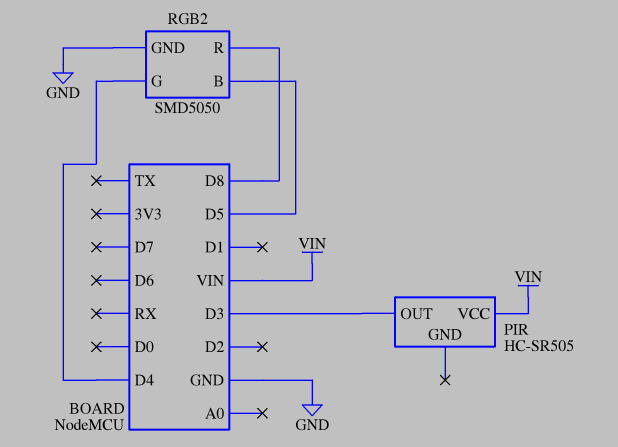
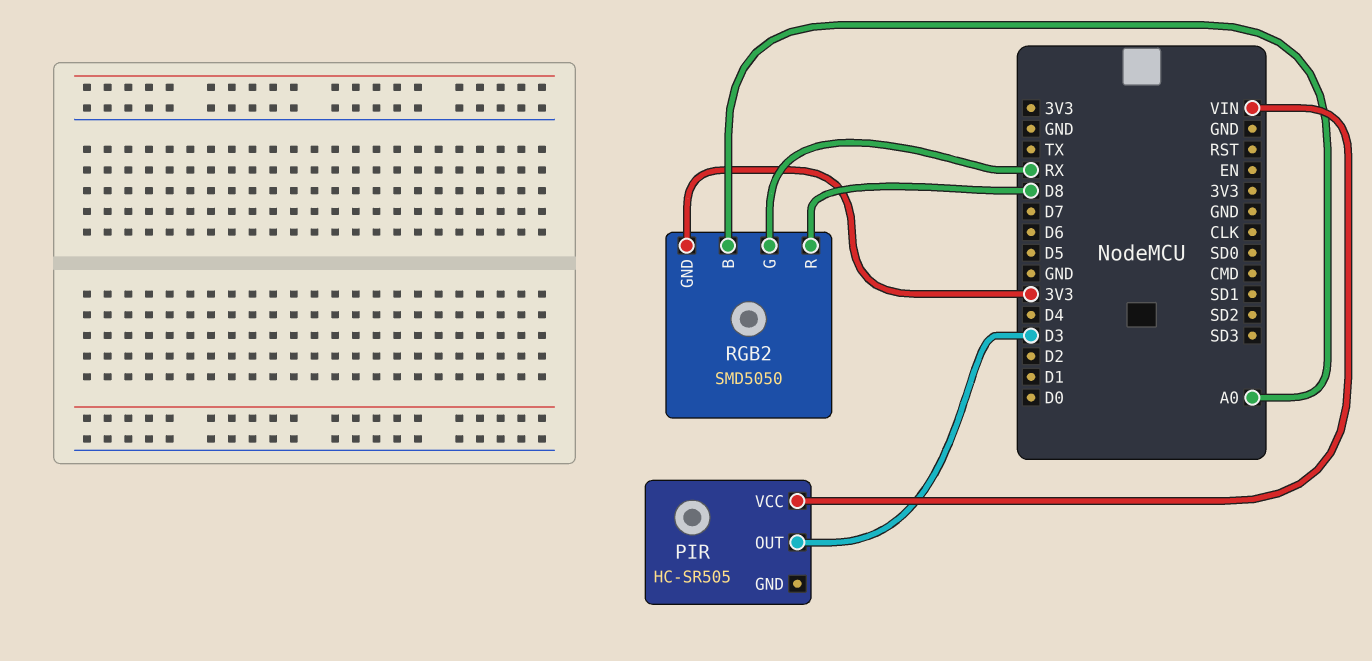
RGB2 pin B: D5 -> A0
RGB2 pin G: D4 -> RX
RGB2 pin GND: GND -> 3V3

